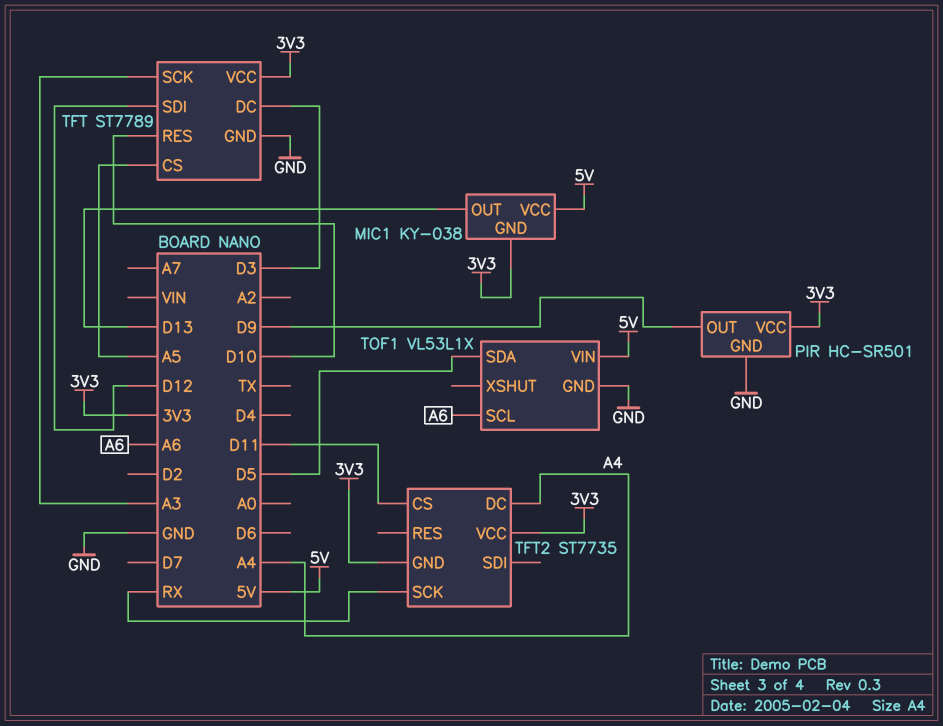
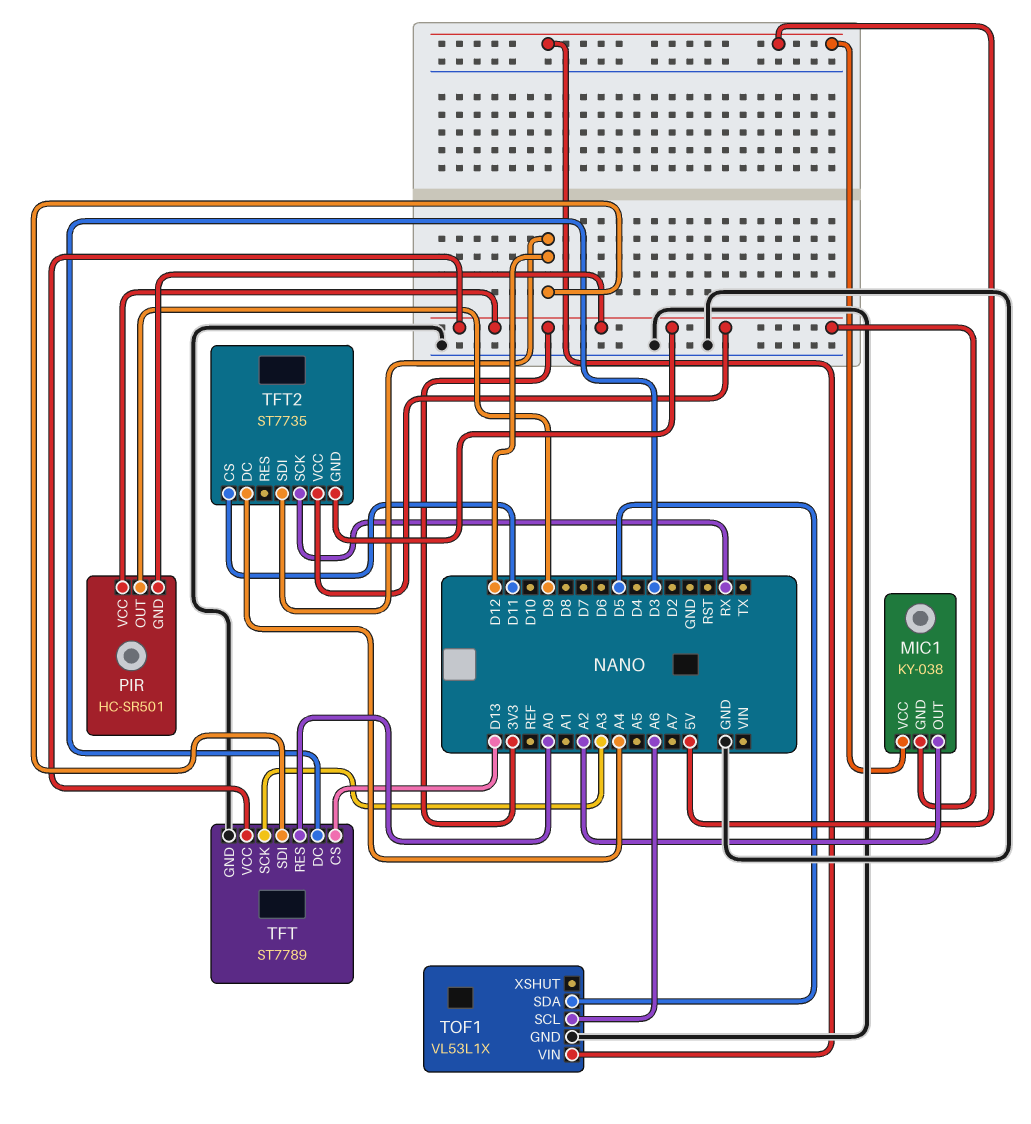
MIC1 pin OUT: D13 -> A2
PIR pin GND: GND -> 3V3
TFT pin CS: A5 -> D13
TFT pin RES: D10 -> A0
TFT2 pin SDI: none -> D12

